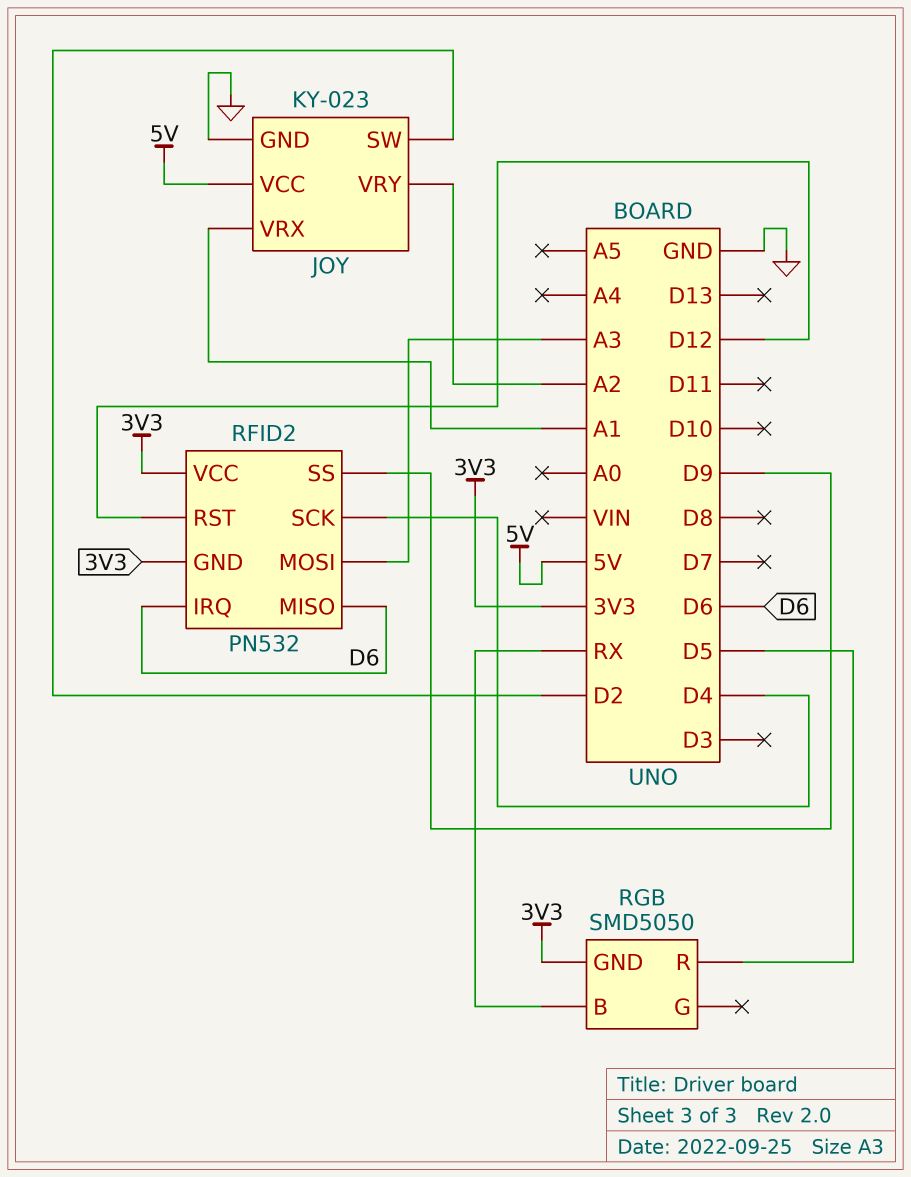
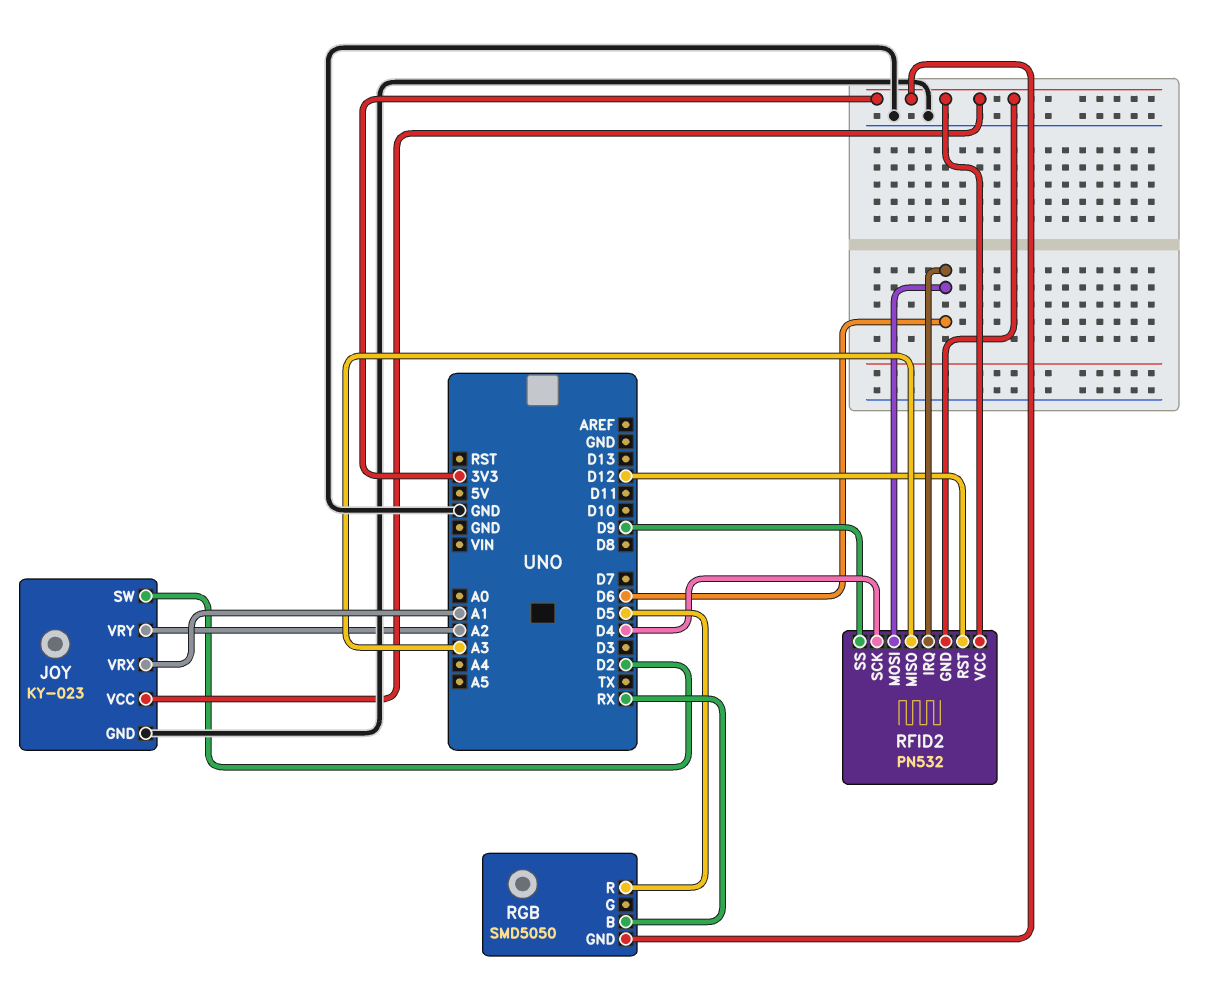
JOY pin VCC: 5V -> 3V3
RFID2 pin MISO: D6 -> A3
RFID2 pin MOSI: A3 -> D6

